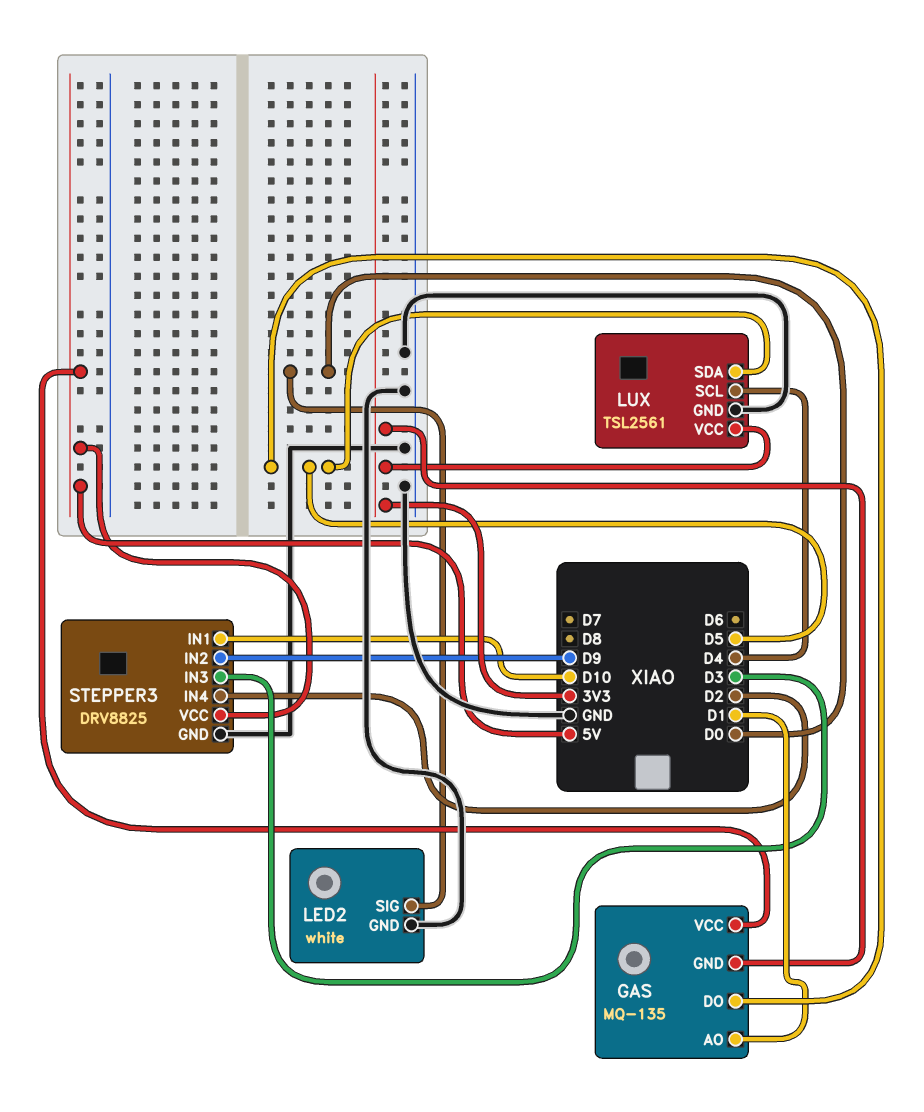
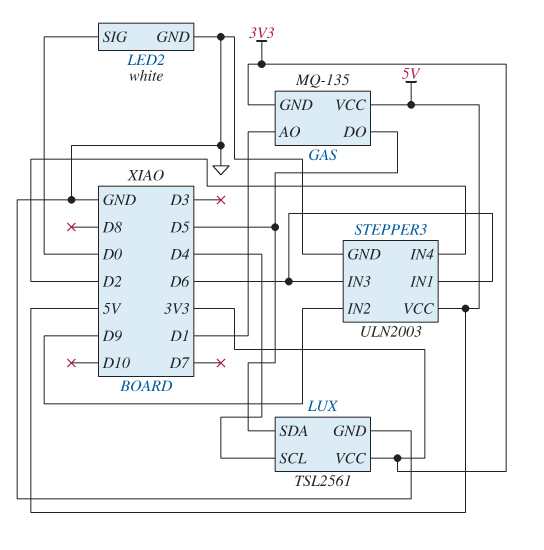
STEPPER3: DRV8825 -> ULN2003
STEPPER3 pin IN1: D10 -> D6
STEPPER3 pin IN3: D3 -> D6

